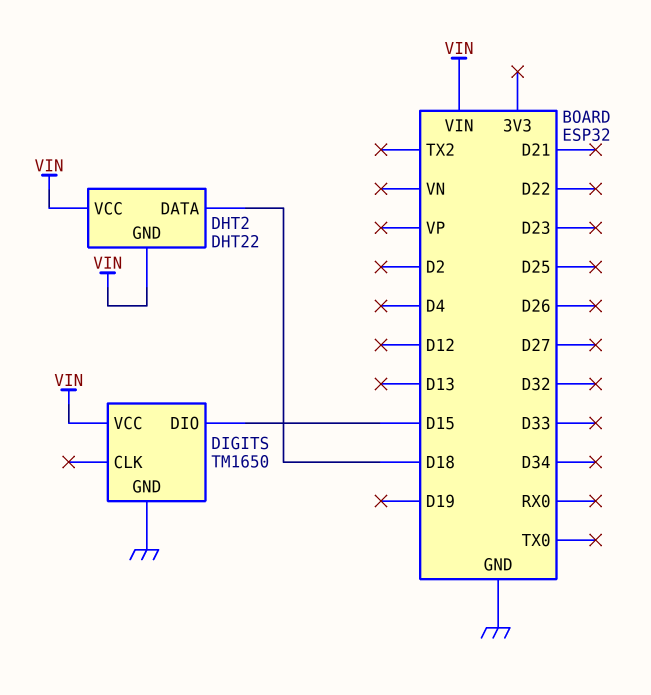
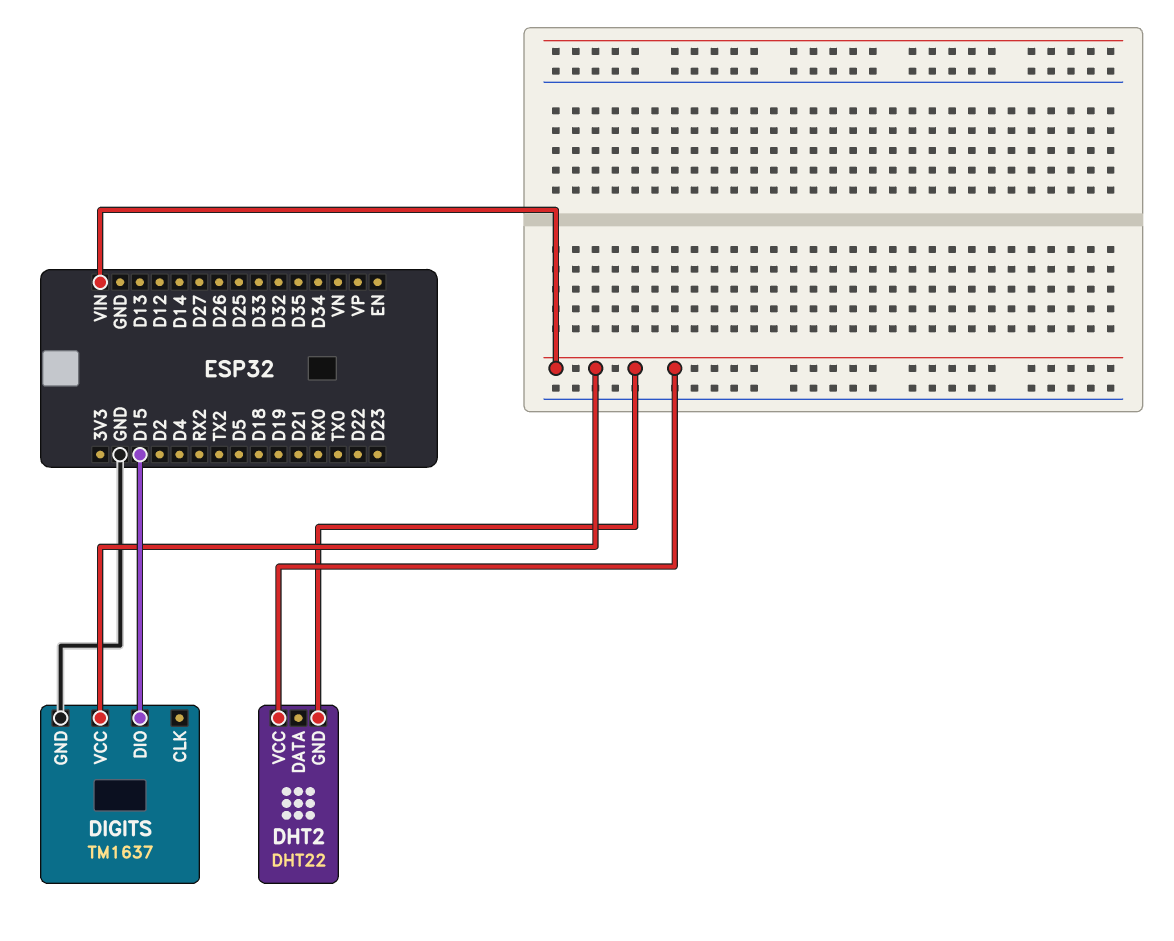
DHT2 pin DATA: D18 -> none
DIGITS: TM1650 -> TM1637

